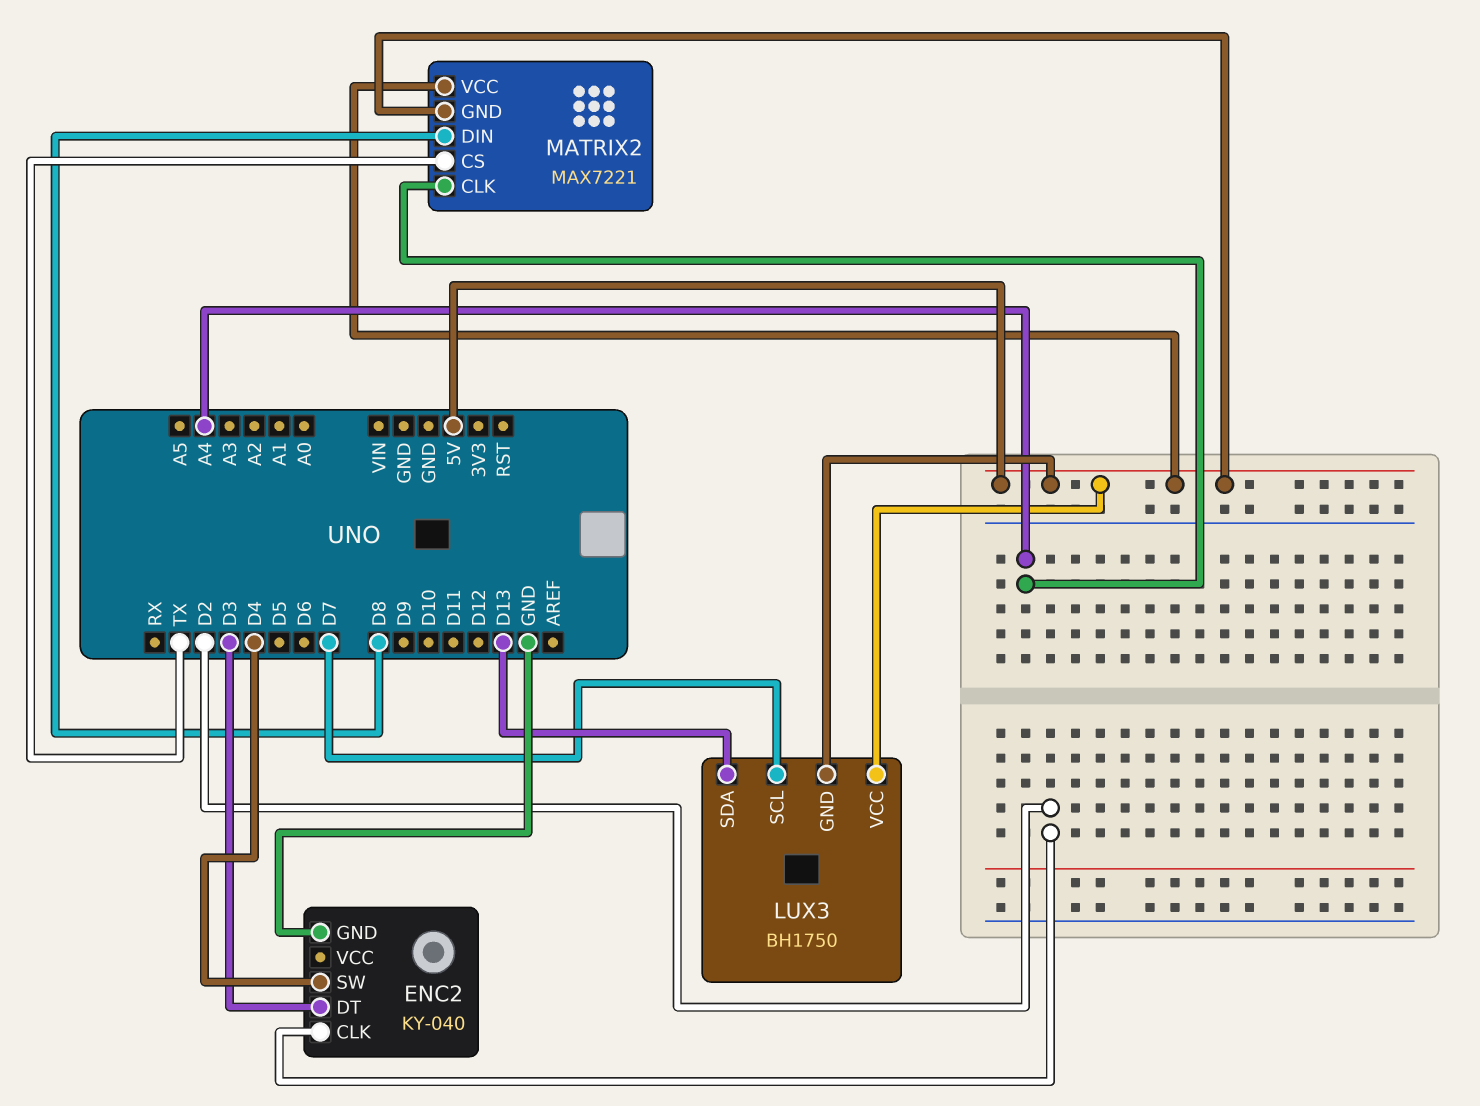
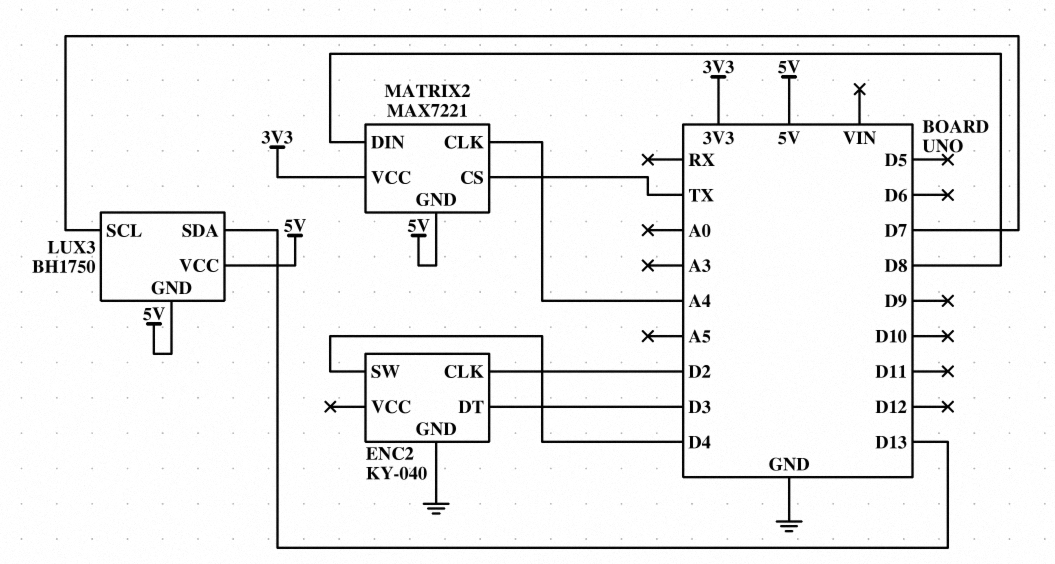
MATRIX2 pin VCC: 5V -> 3V3

